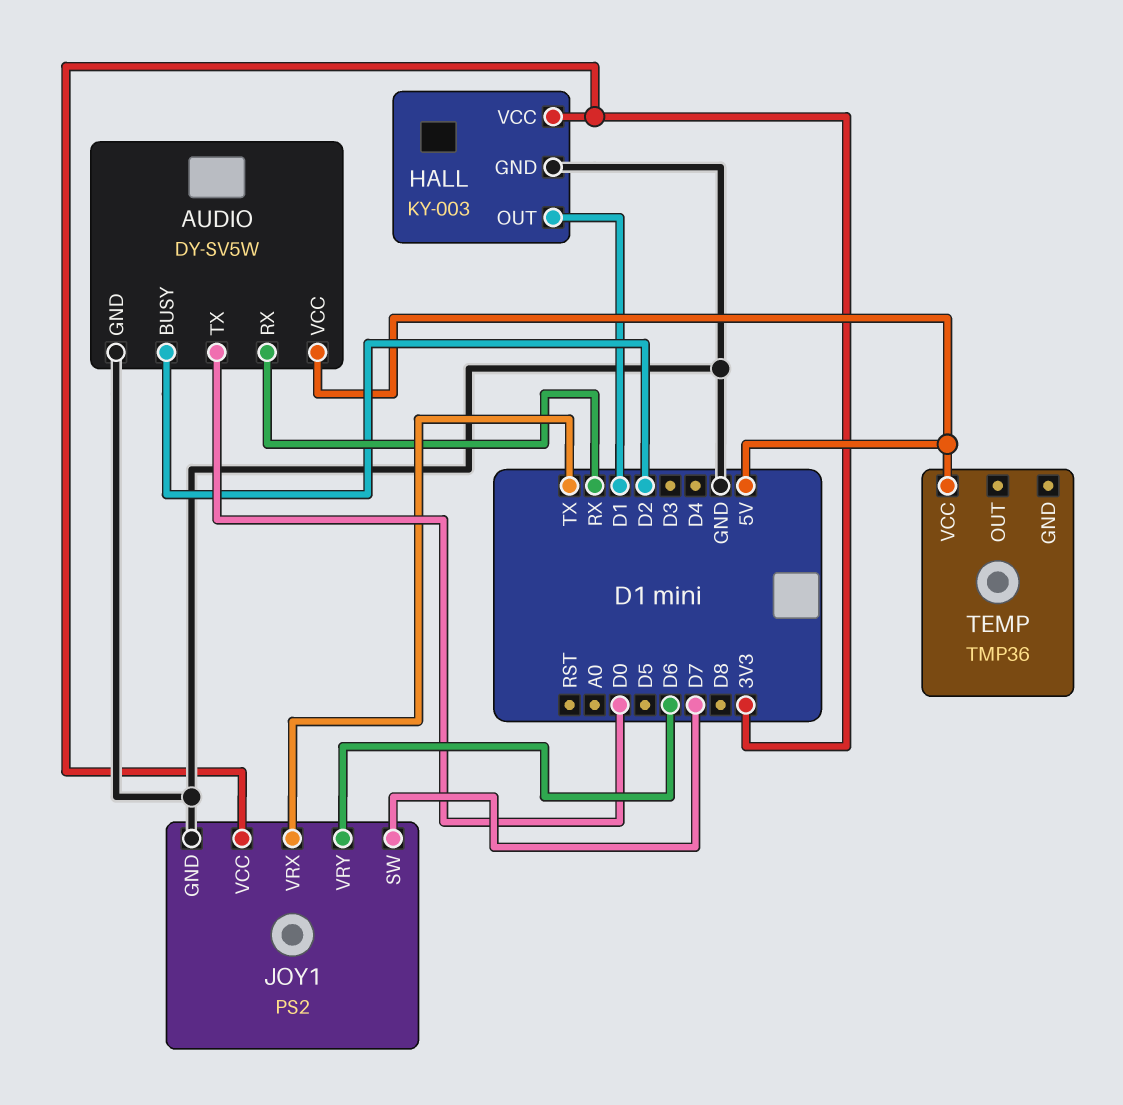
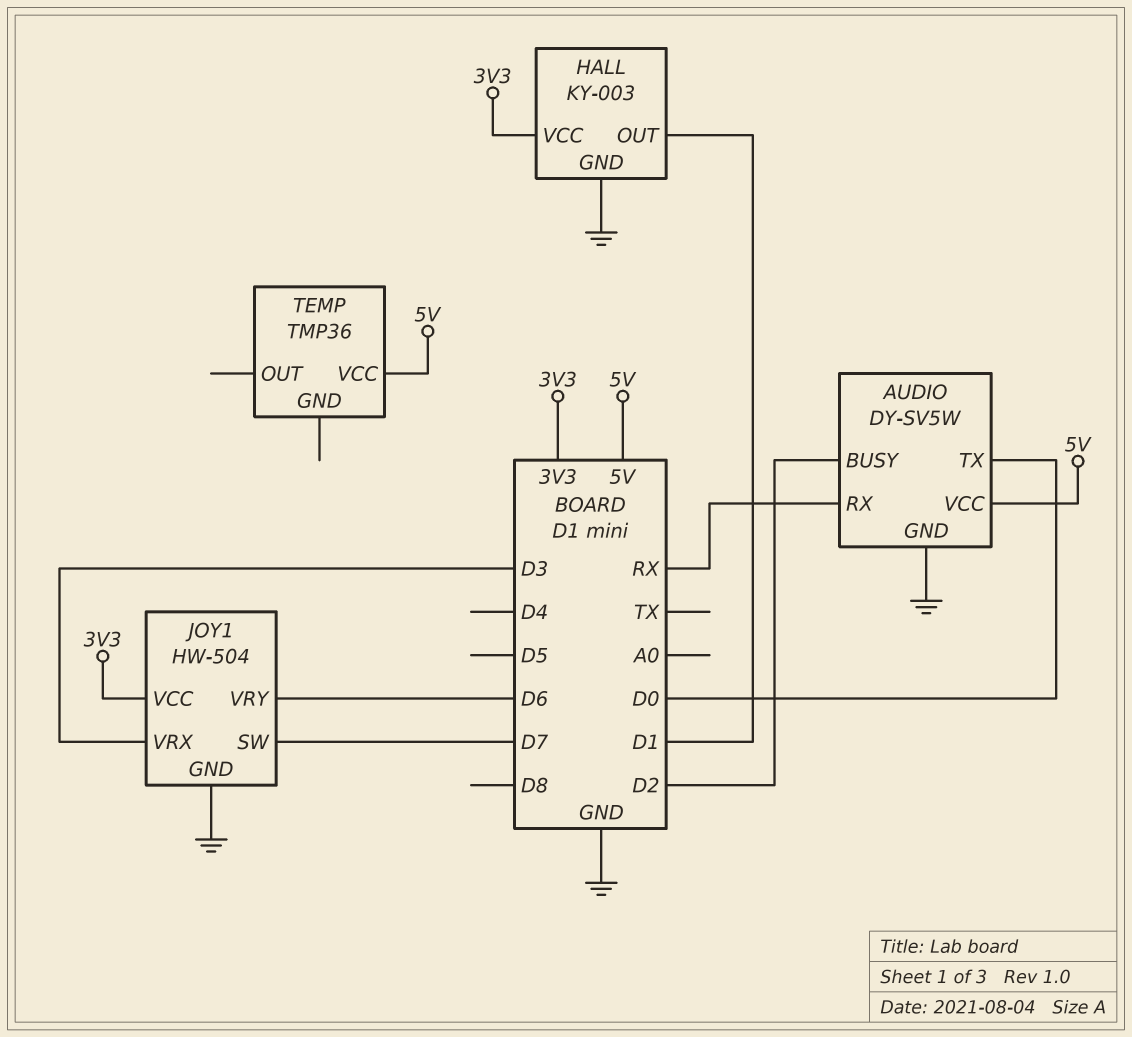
JOY1: PS2 -> HW-504
JOY1 pin VRX: TX -> D3

